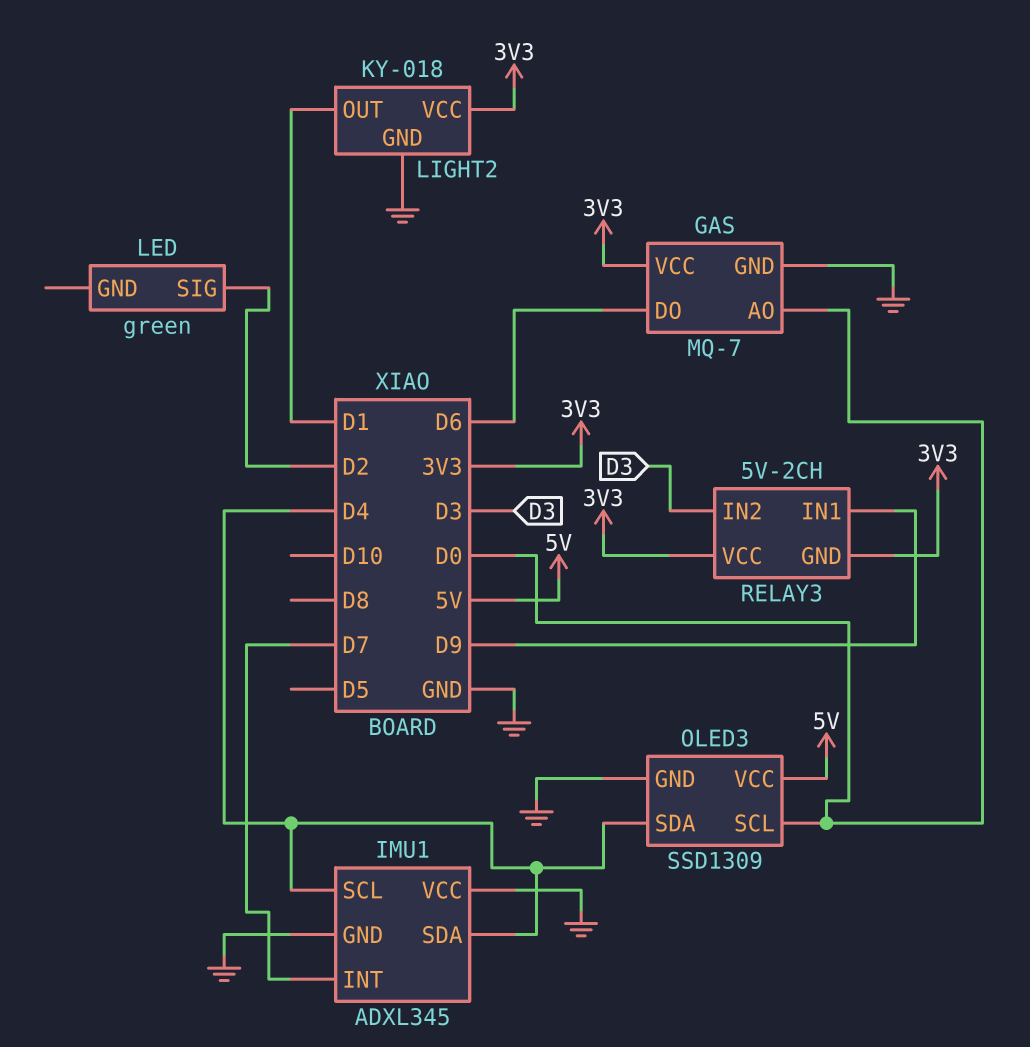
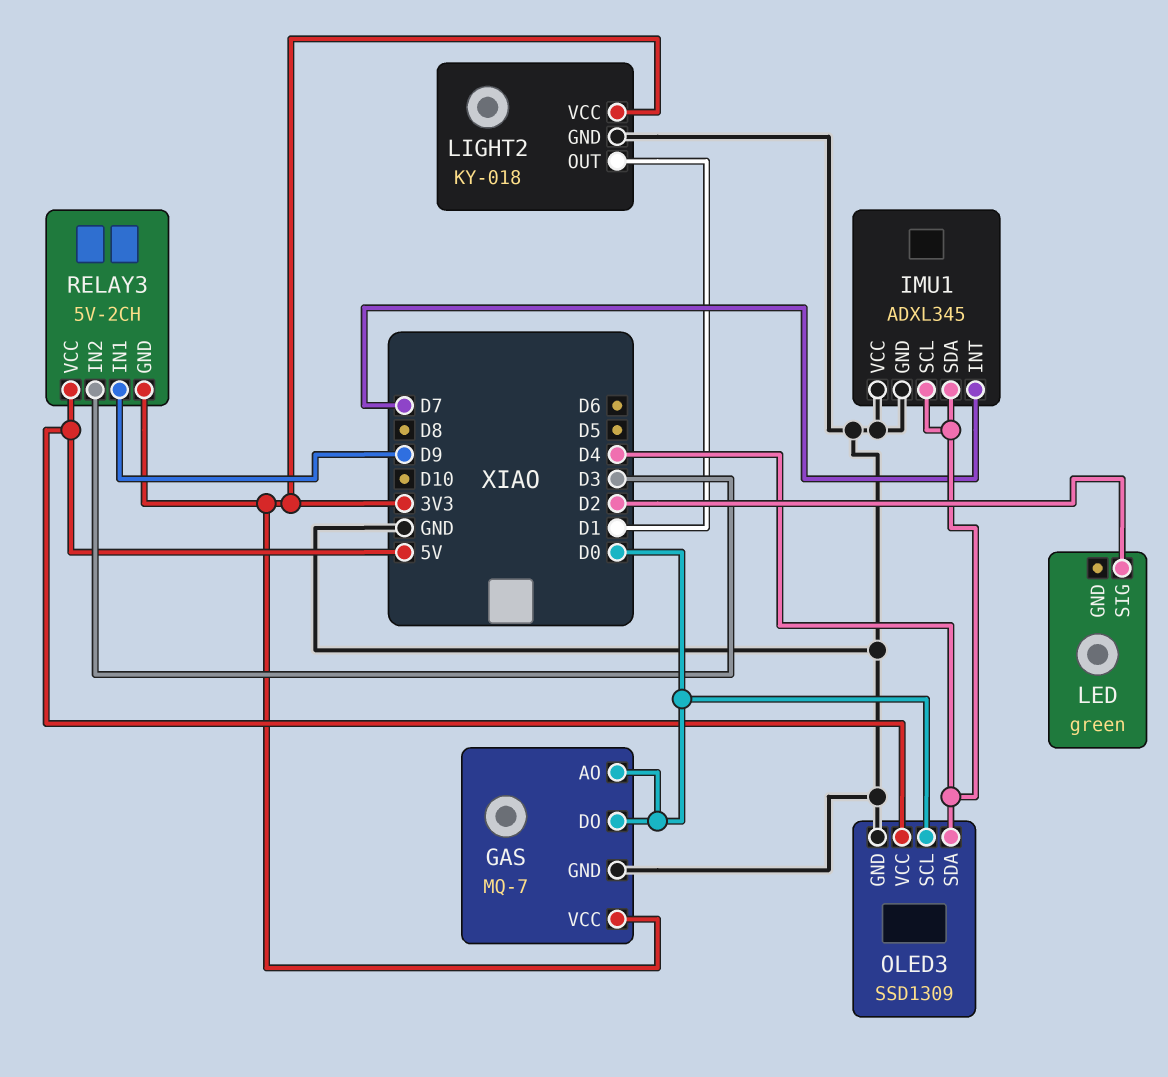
GAS pin DO: D6 -> D0
RELAY3 pin VCC: 3V3 -> 5V

